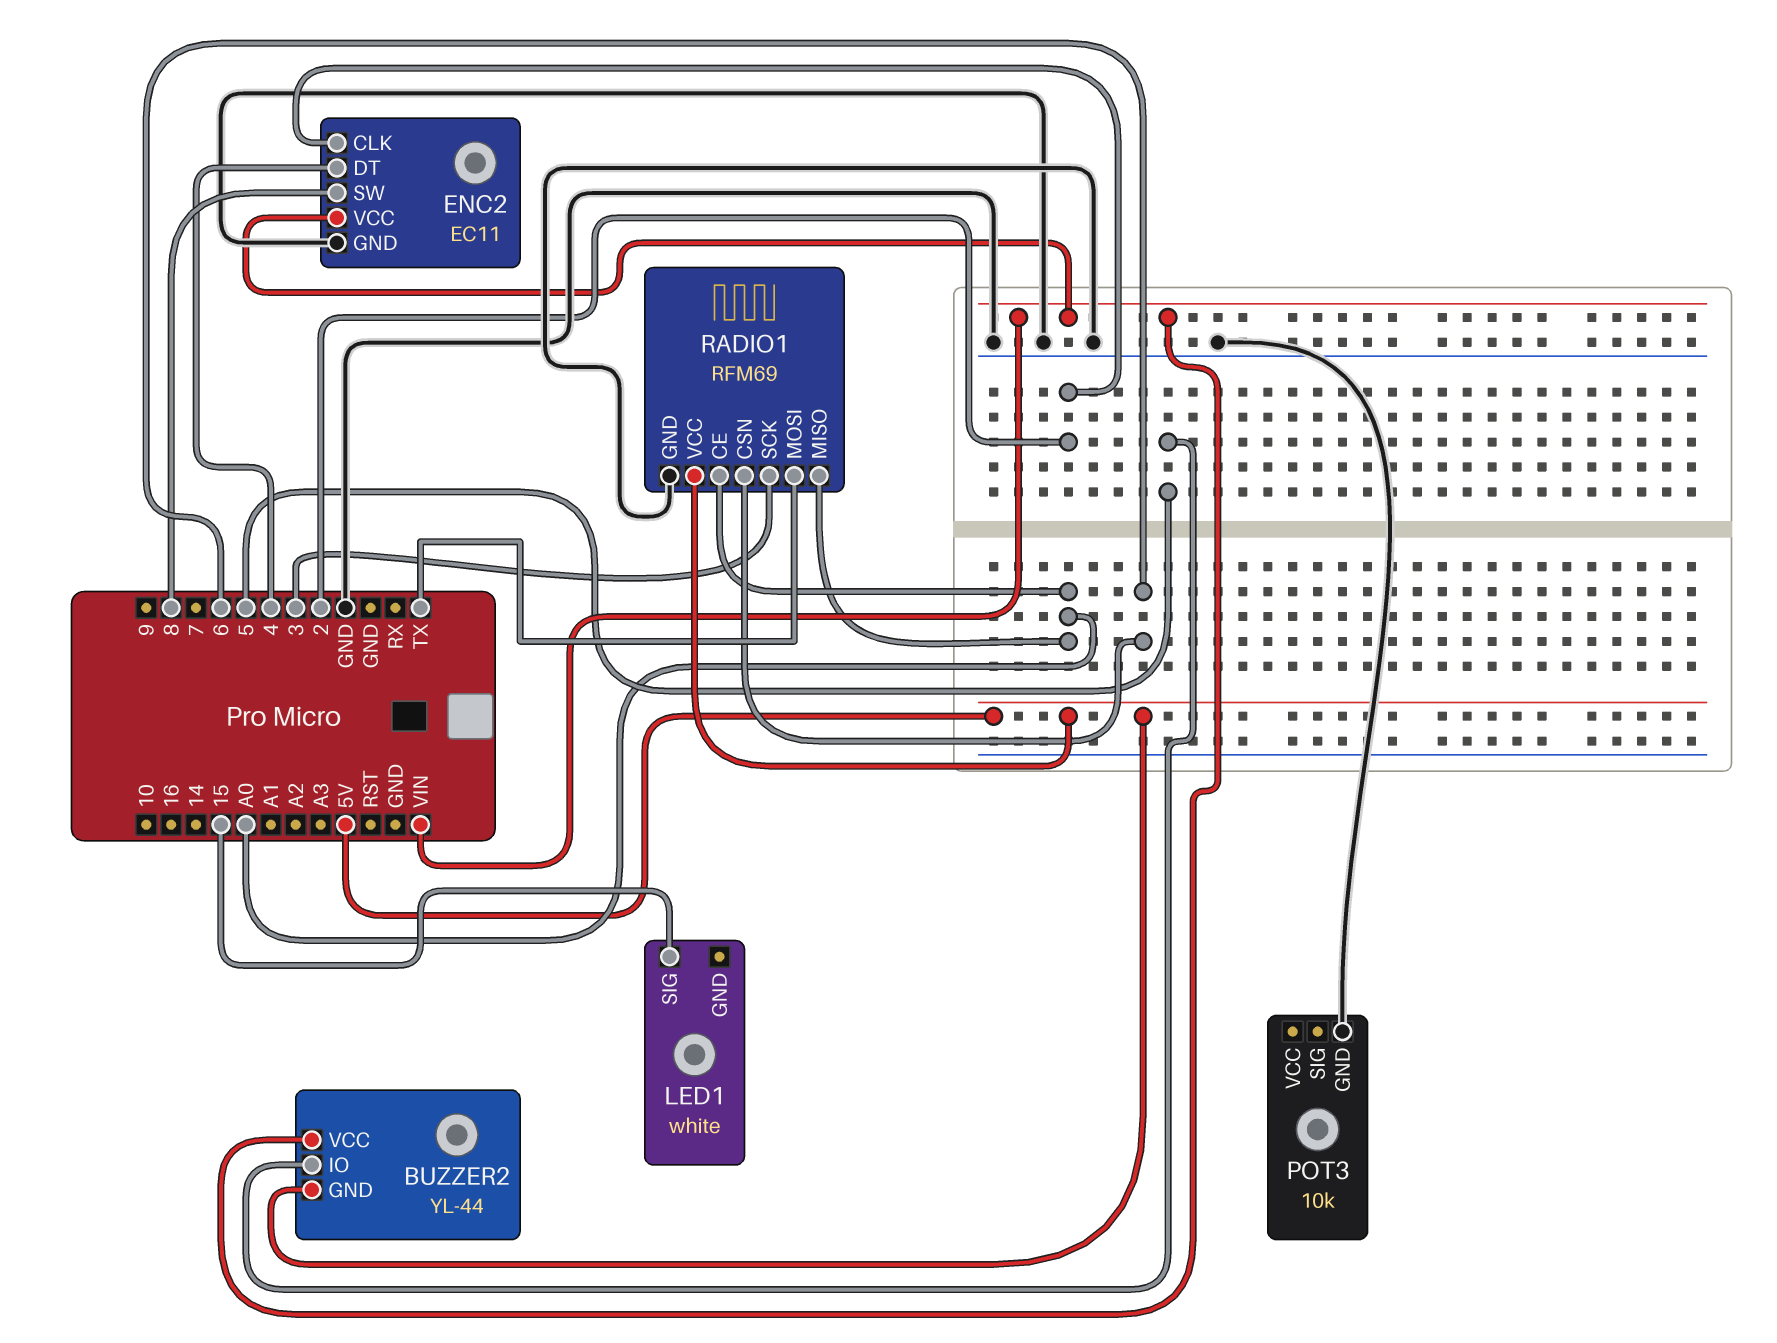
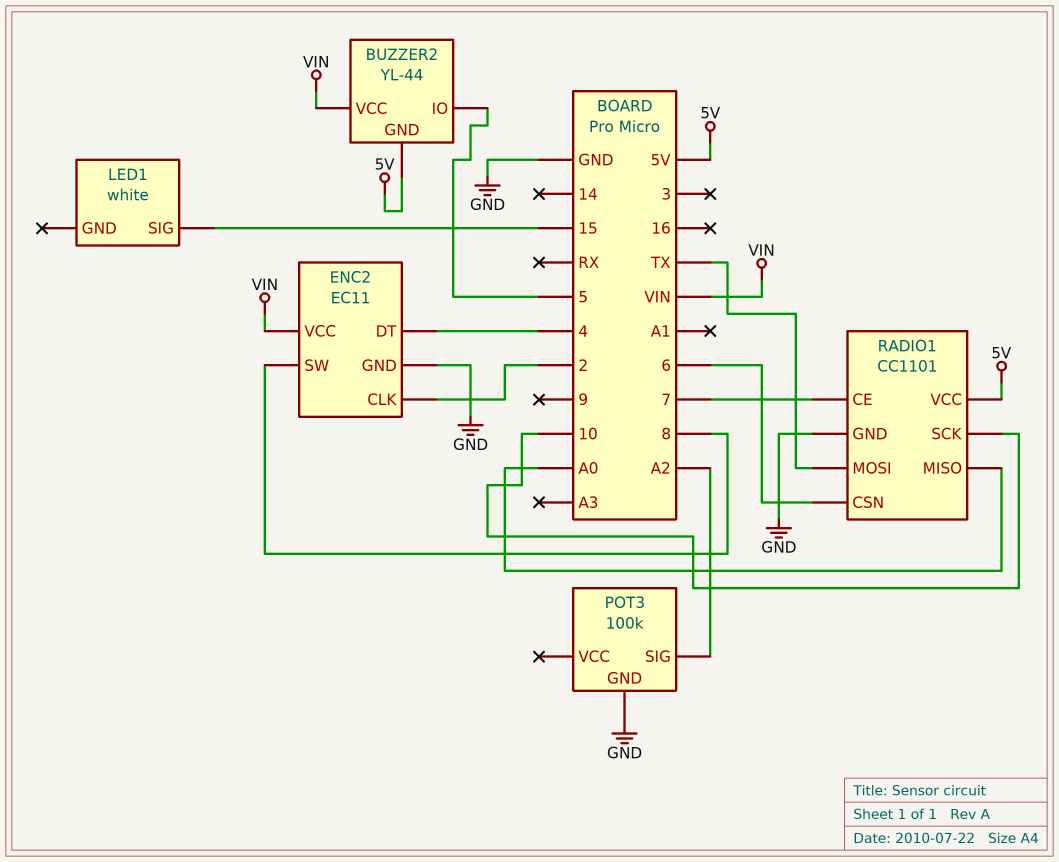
POT3: 10k -> 100k
POT3 pin SIG: none -> A2
RADIO1: RFM69 -> CC1101
RADIO1 pin CE: A0 -> 7
RADIO1 pin SCK: 3 -> 10

